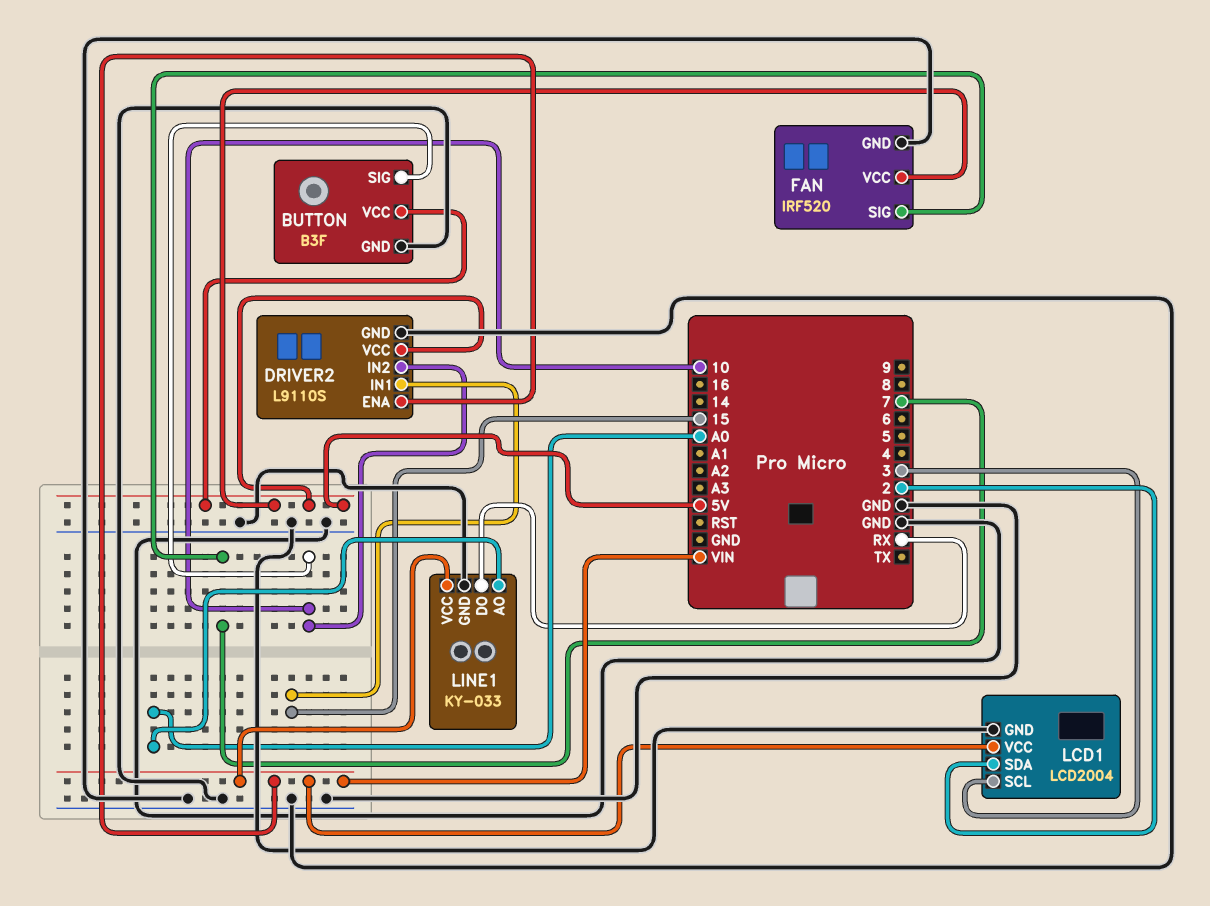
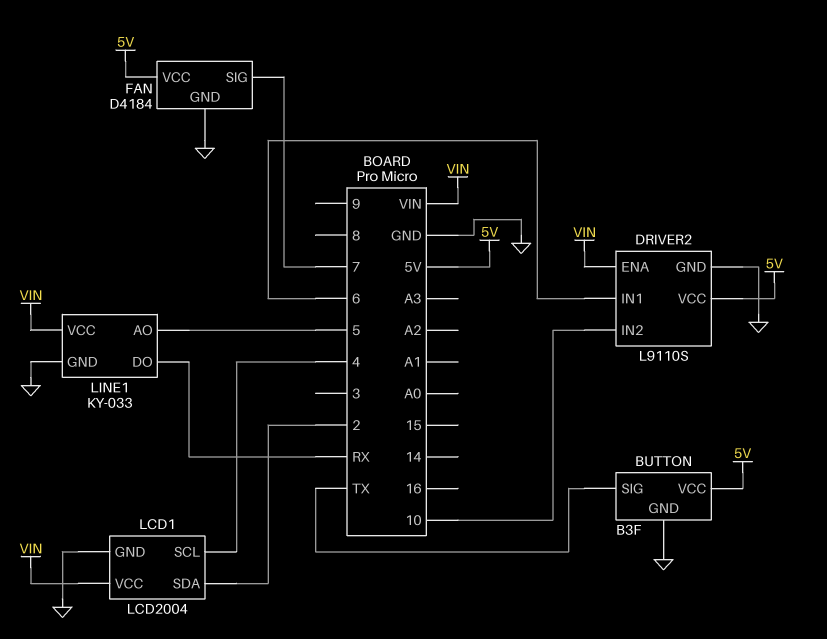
BUTTON pin SIG: 10 -> TX
DRIVER2 pin IN1: 15 -> 6
FAN: IRF520 -> D4184
LCD1 pin SCL: 3 -> 4
LINE1 pin AO: A0 -> 5

